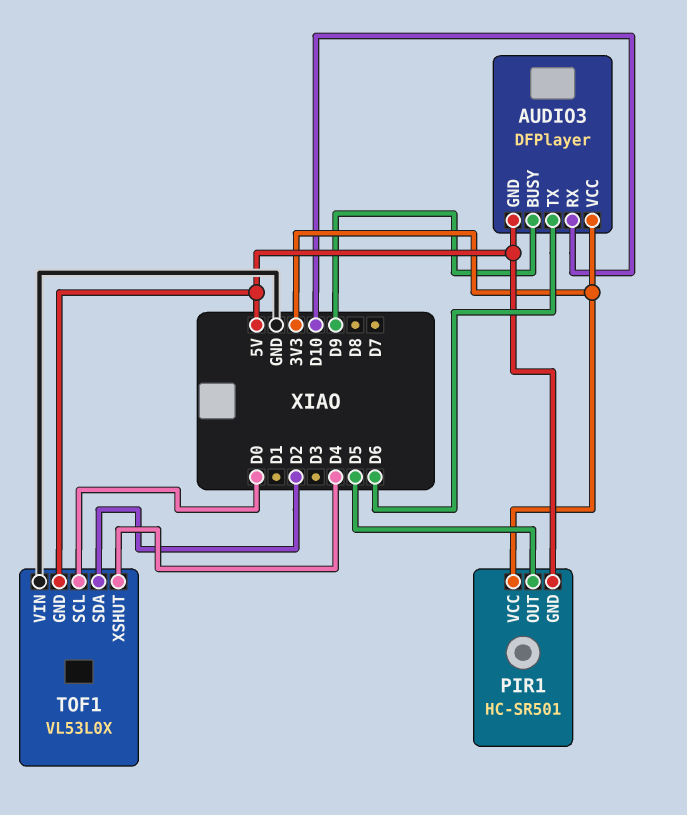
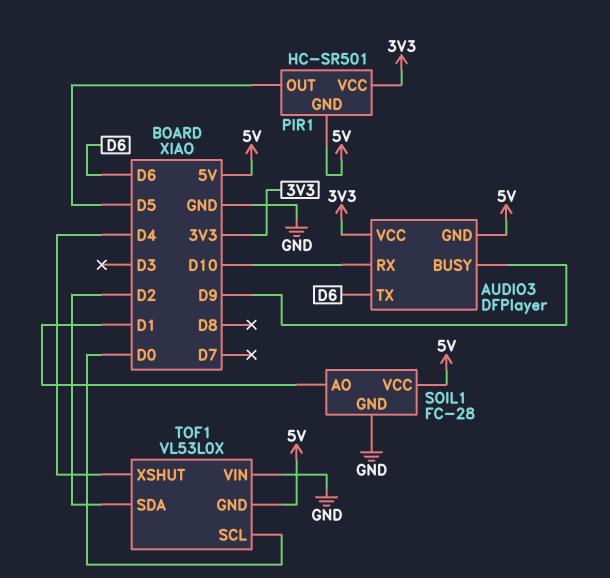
SOIL1: none -> FC-28
SOIL1 pin AO: none -> D1
SOIL1 pin GND: none -> GND
SOIL1 pin VCC: none -> 5V

